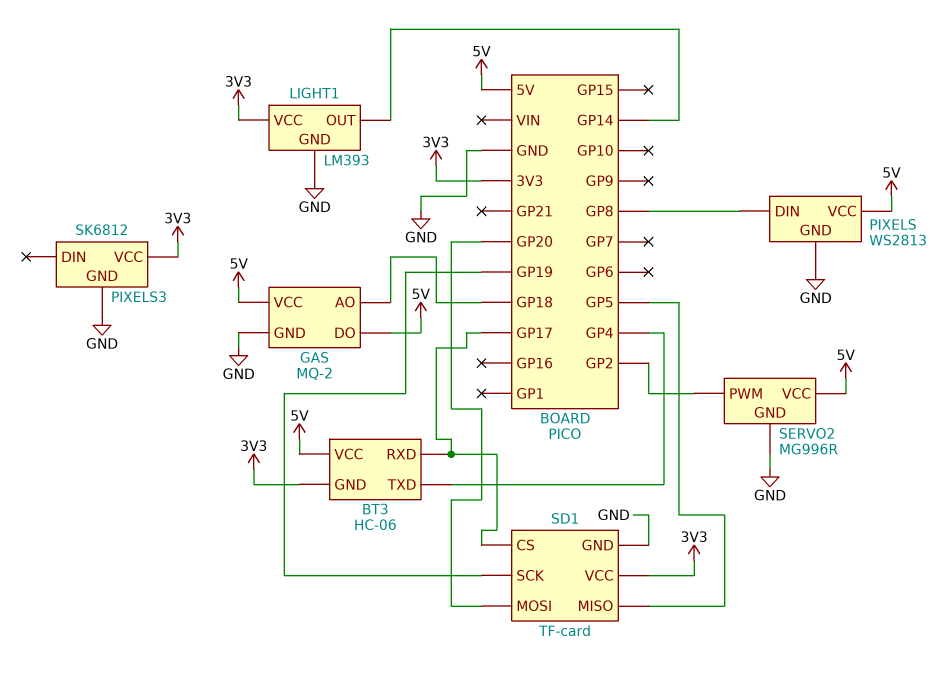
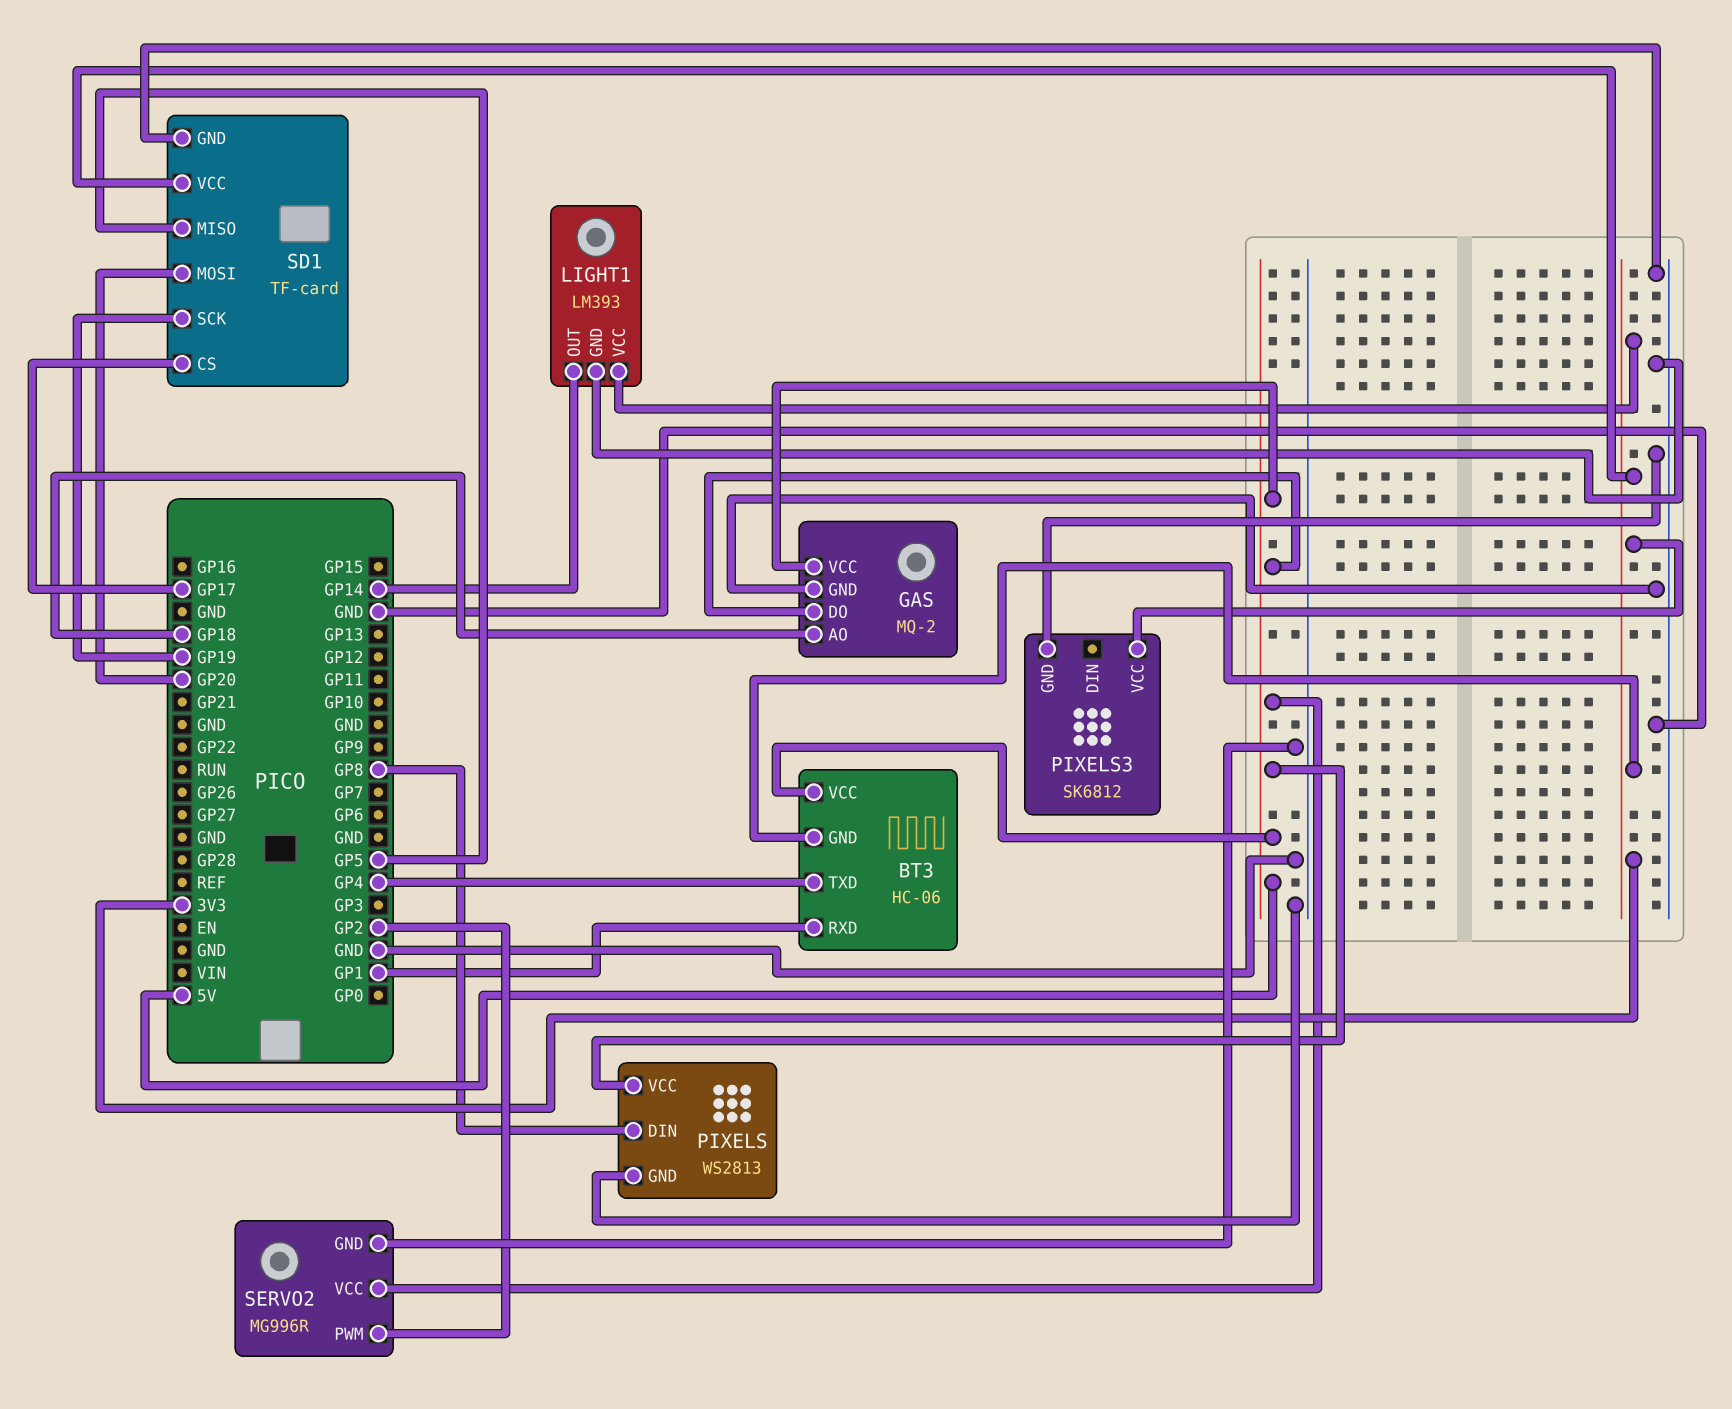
BT3 pin RXD: GP17 -> GP1

